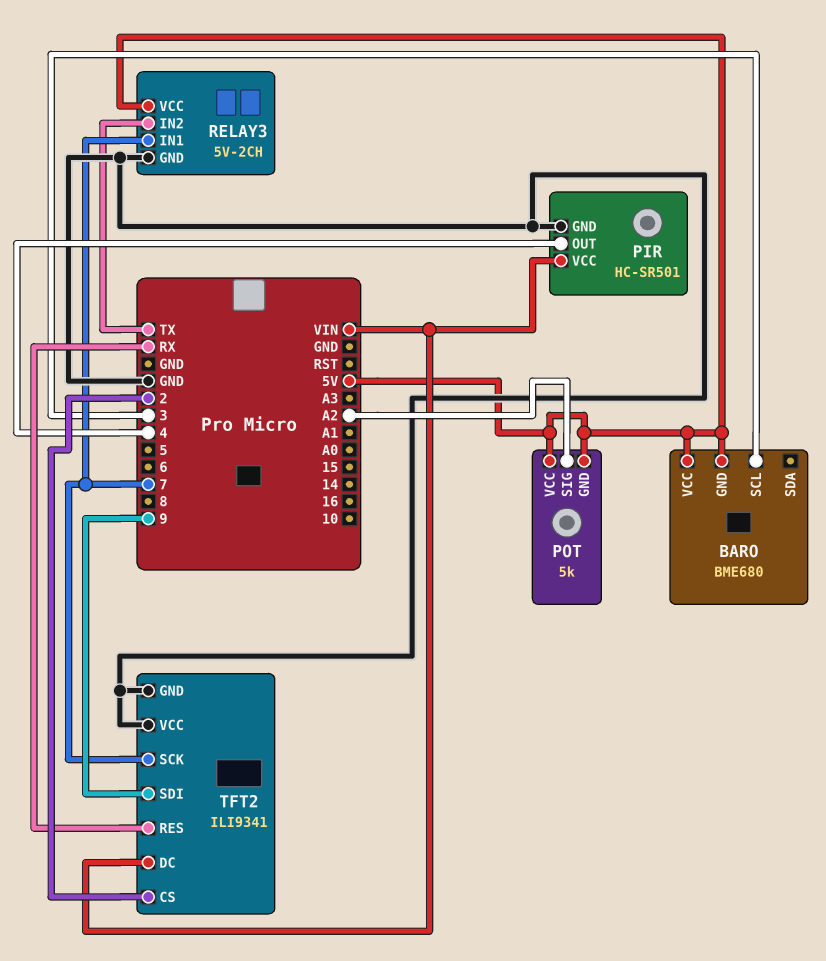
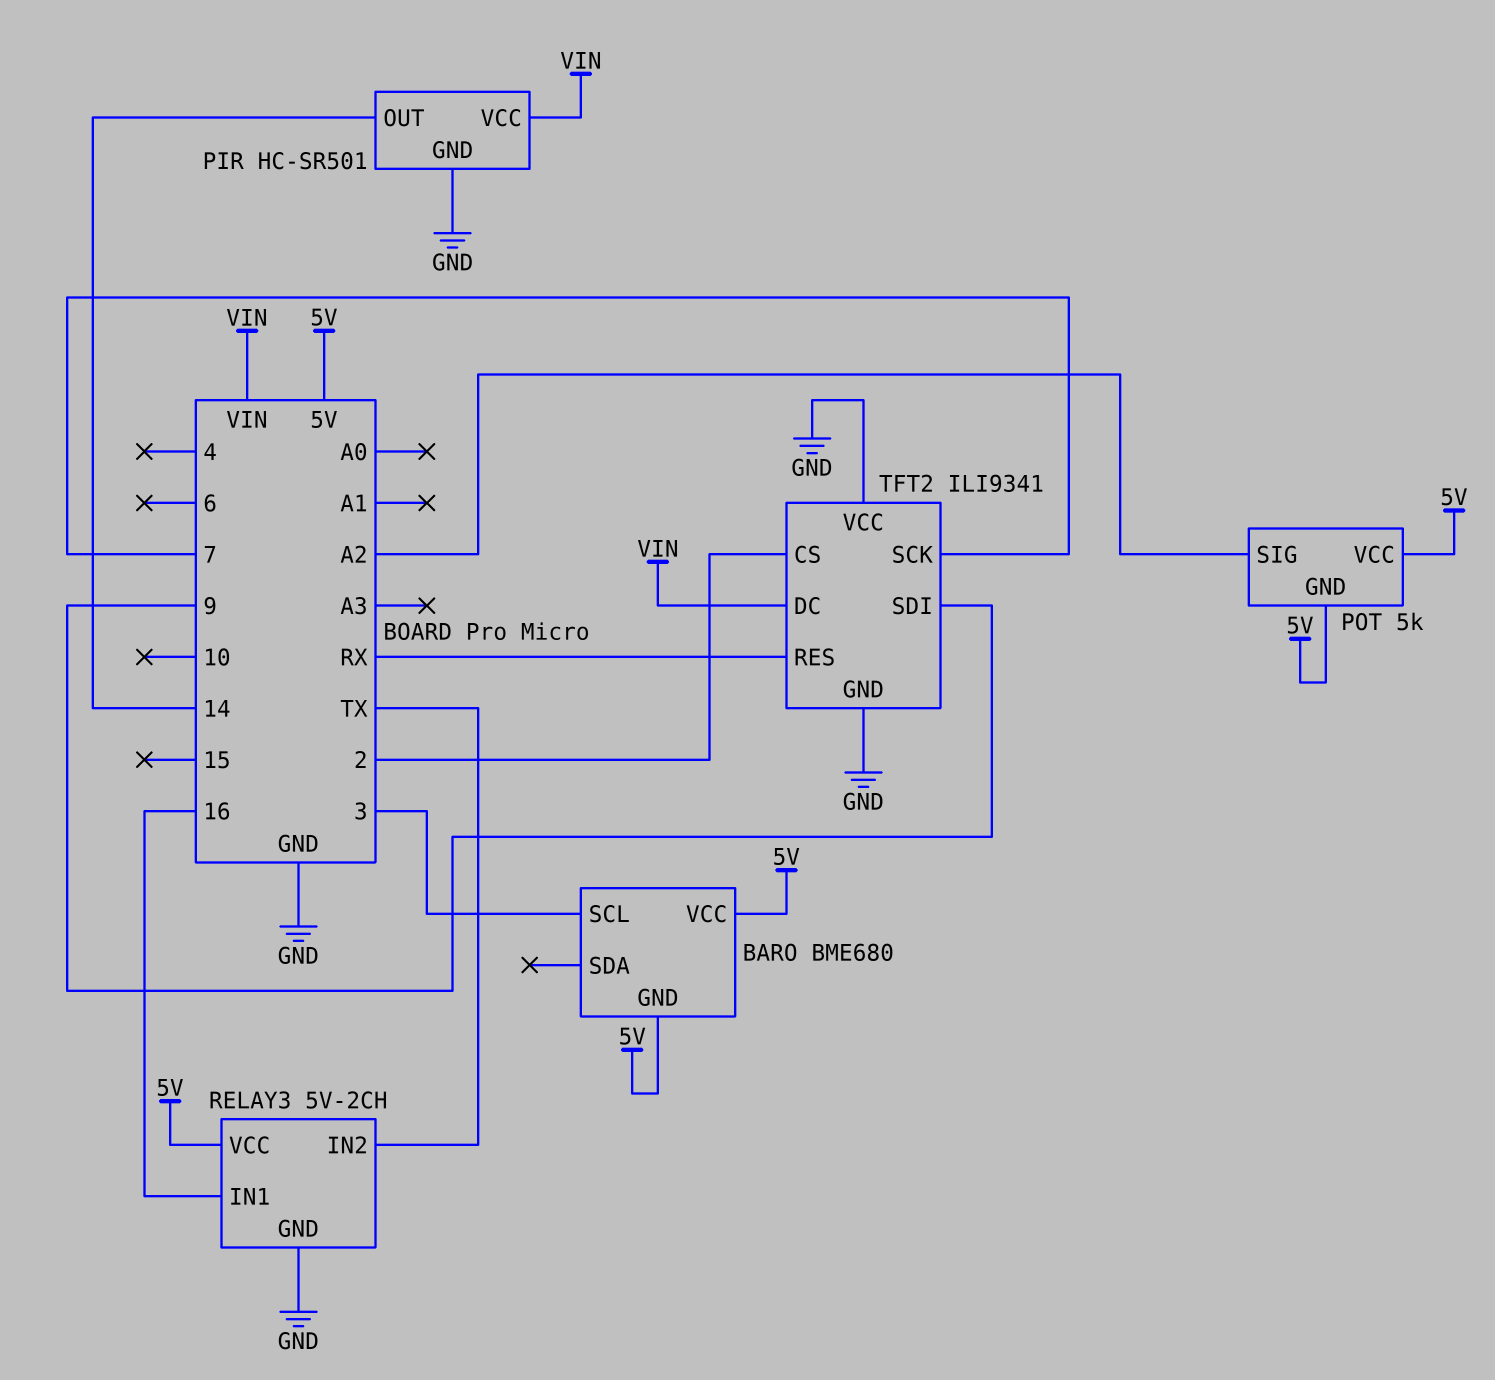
PIR pin OUT: 4 -> 14
RELAY3 pin IN1: 7 -> 16

